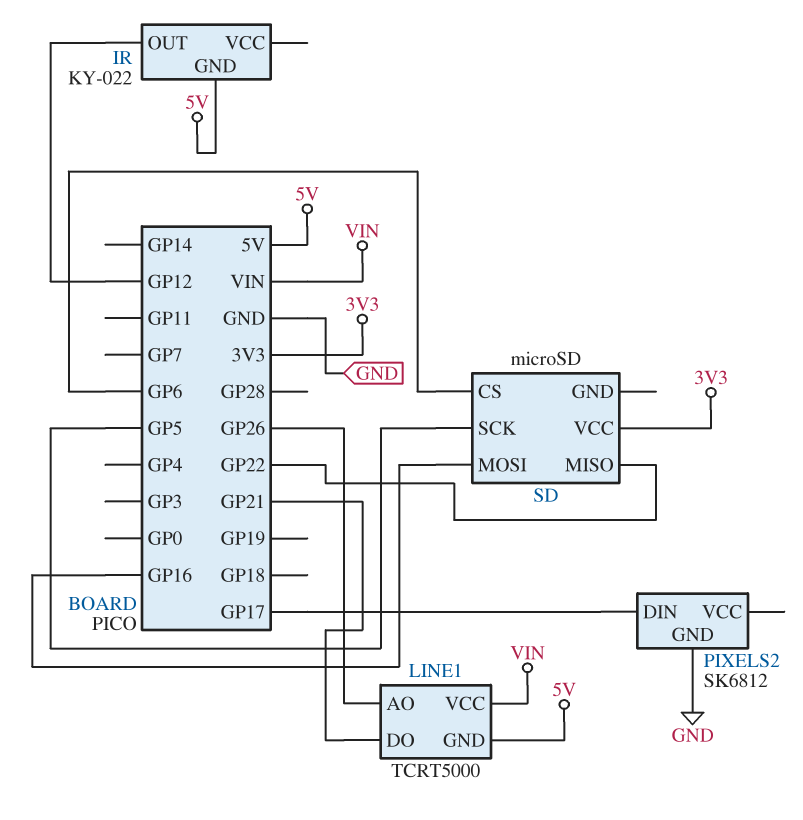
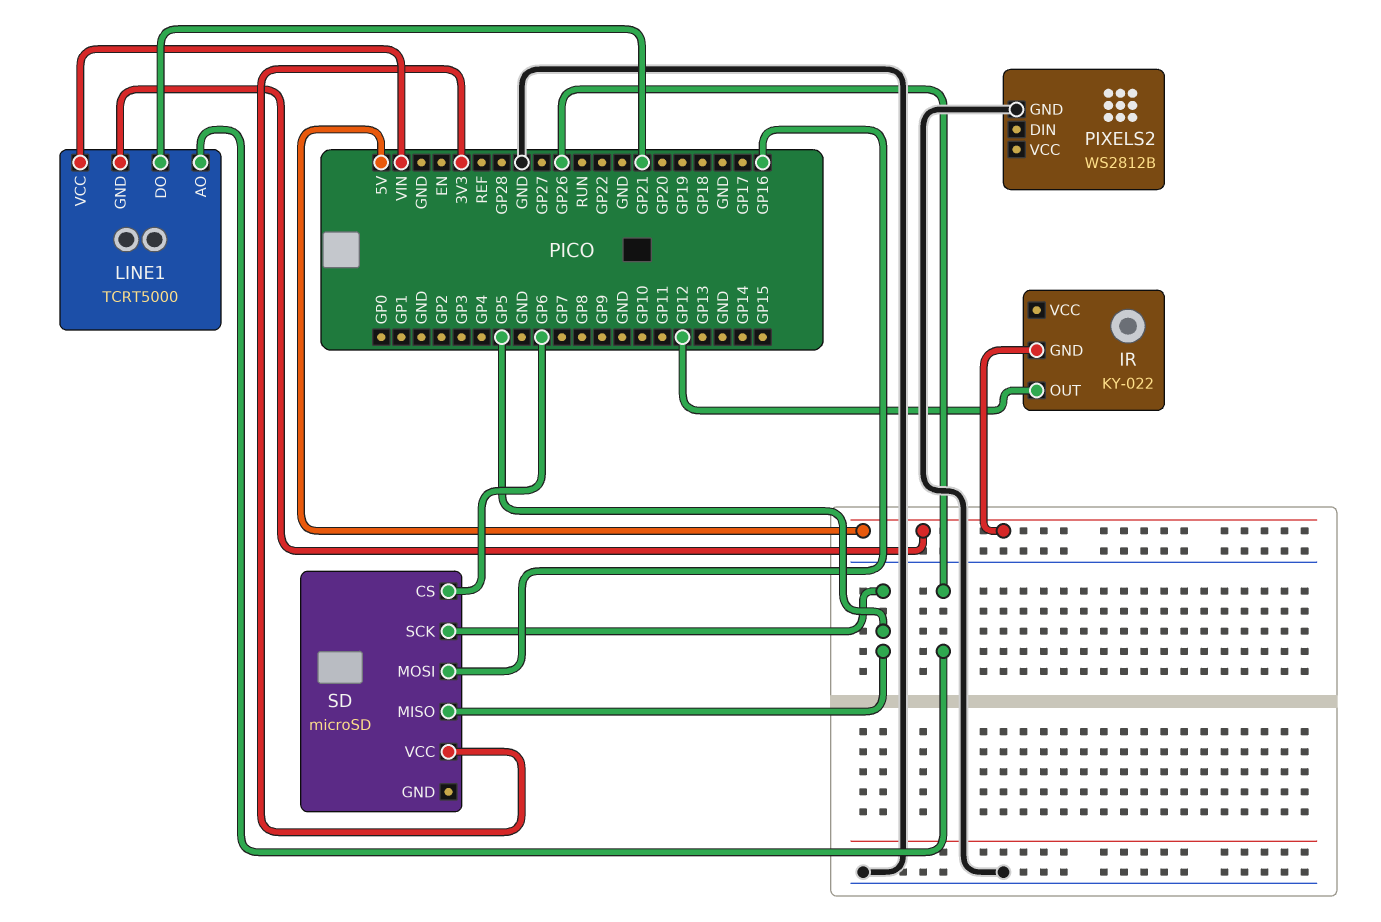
PIXELS2: SK6812 -> WS2812B
PIXELS2 pin DIN: GP17 -> none
SD pin MISO: GP22 -> GP5

